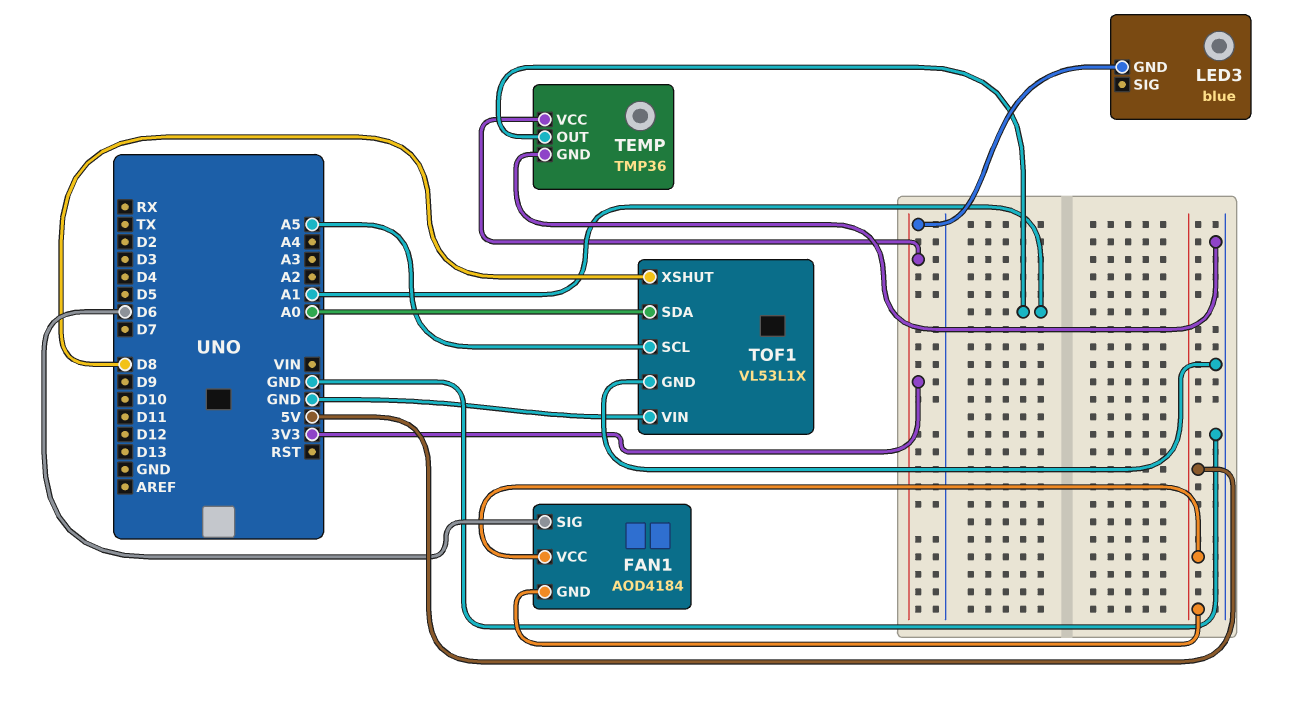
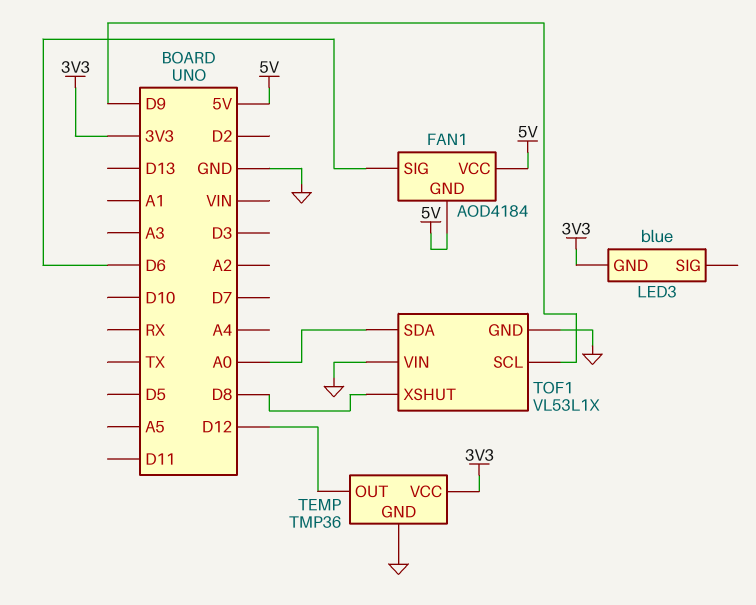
TEMP pin OUT: A1 -> D12
TOF1 pin SCL: A5 -> D9

